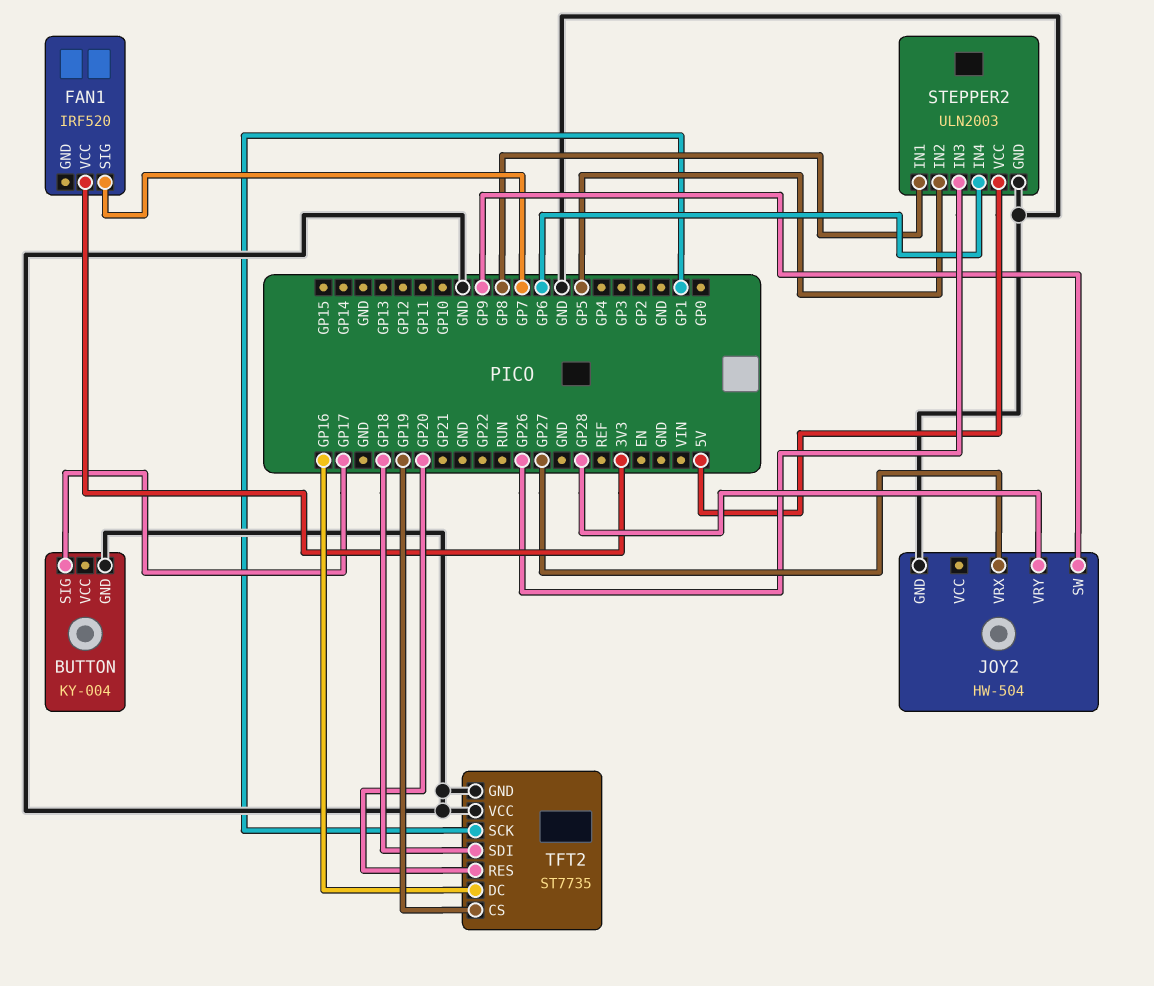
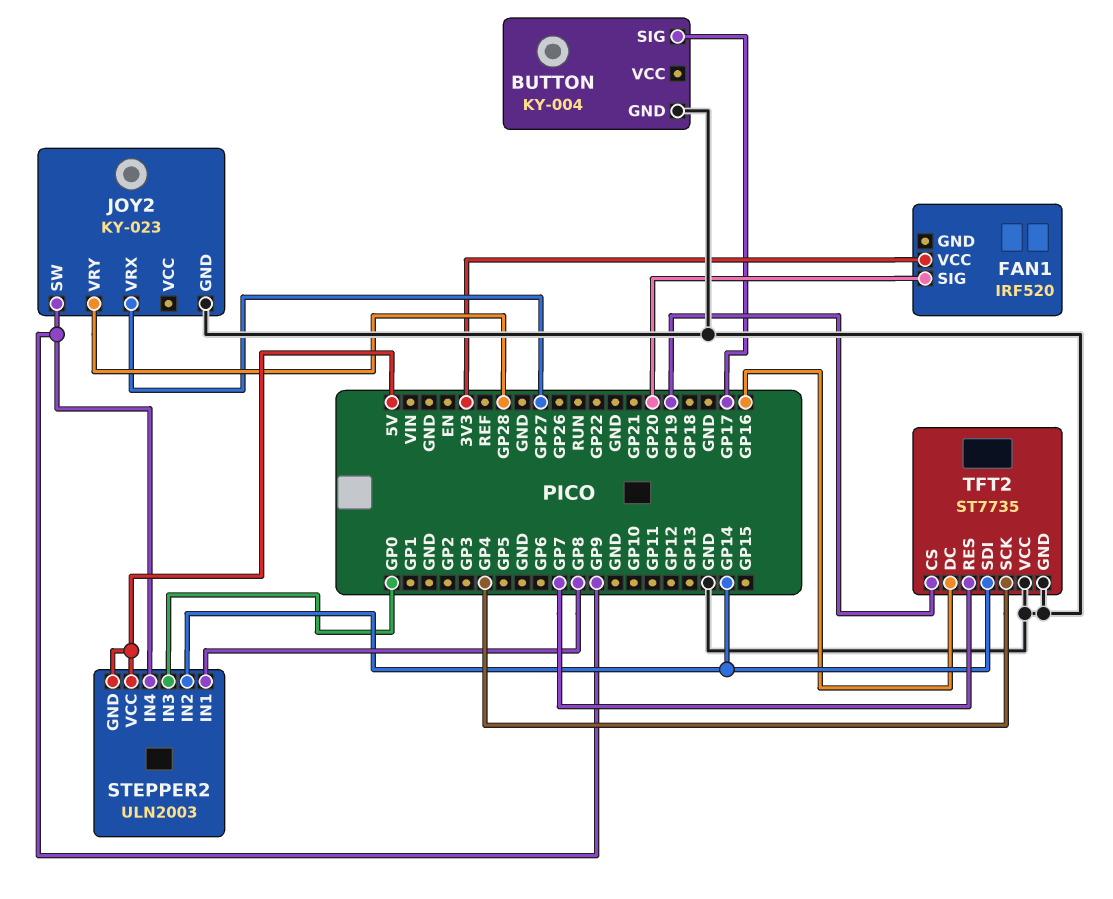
FAN1 pin SIG: GP7 -> GP20
JOY2: HW-504 -> KY-023
STEPPER2 pin GND: GND -> 5V
STEPPER2 pin IN2: GP5 -> GP14
STEPPER2 pin IN3: GP26 -> GP0
STEPPER2 pin IN4: GP6 -> GP9
TFT2 pin RES: GP20 -> GP7
TFT2 pin SCK: GP1 -> GP4
TFT2 pin SDI: GP18 -> GP14

